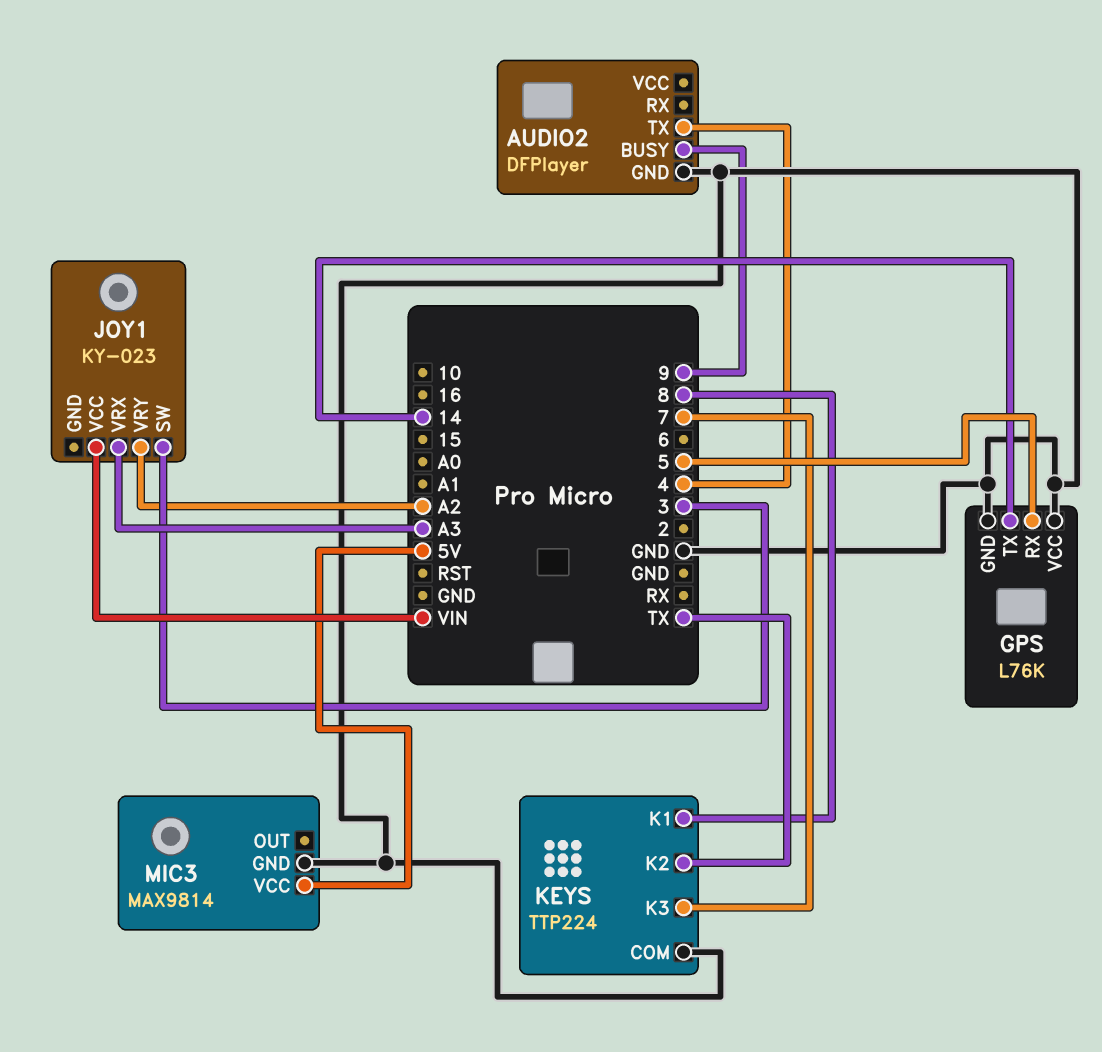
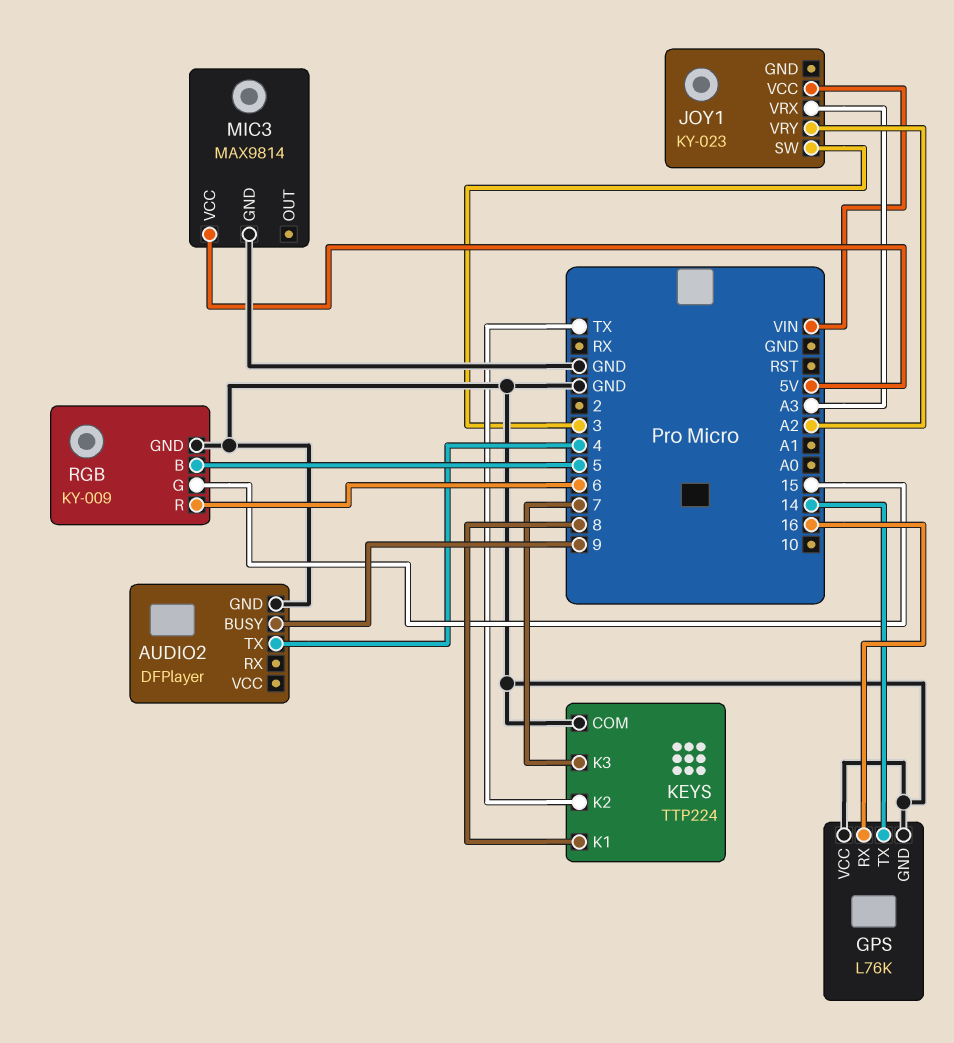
GPS pin RX: 5 -> 16
RGB: none -> KY-009
RGB pin B: none -> 5
RGB pin G: none -> 15
RGB pin GND: none -> GND
RGB pin R: none -> 6

